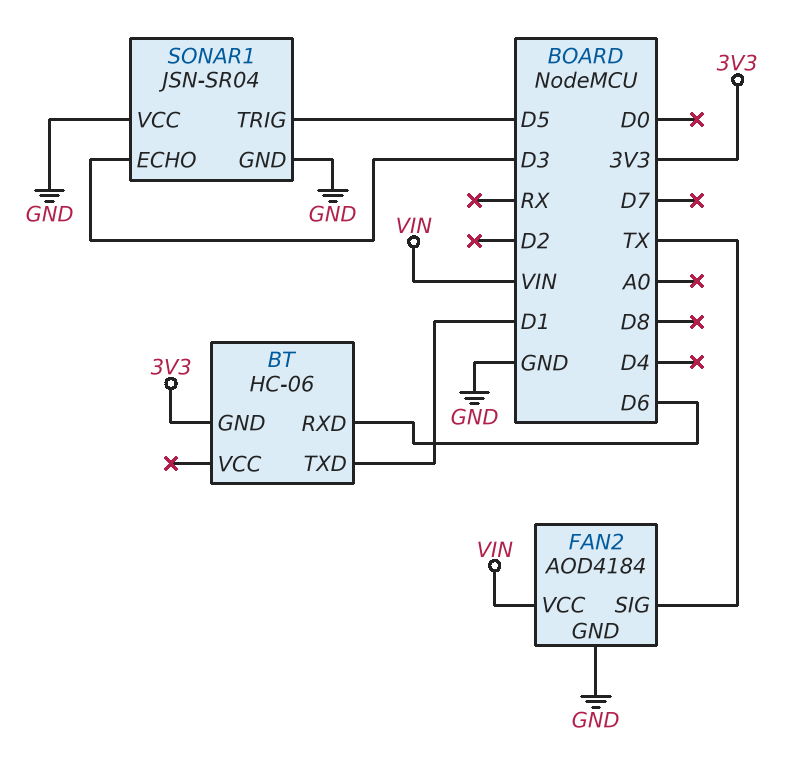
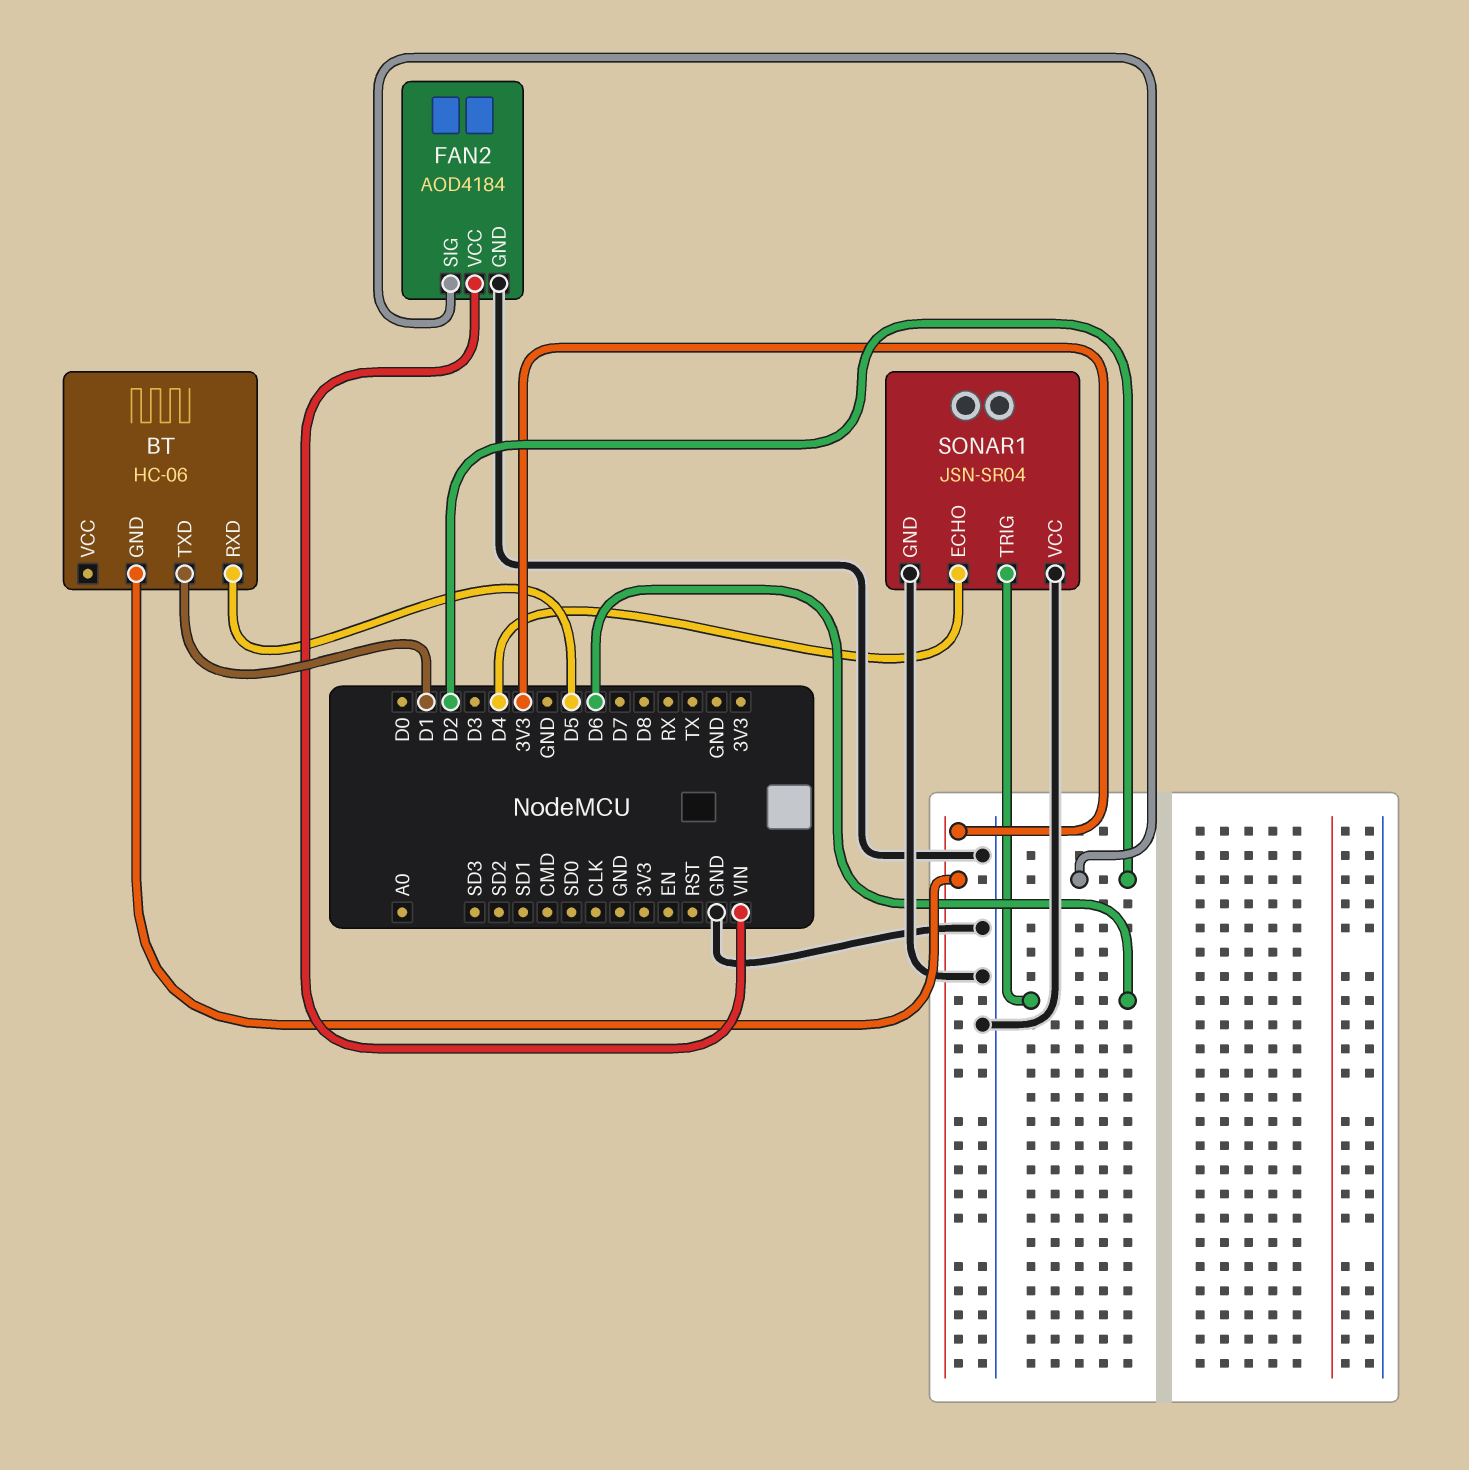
BT pin RXD: D6 -> D5
FAN2 pin SIG: TX -> D2
SONAR1 pin ECHO: D3 -> D4
SONAR1 pin TRIG: D5 -> D6

